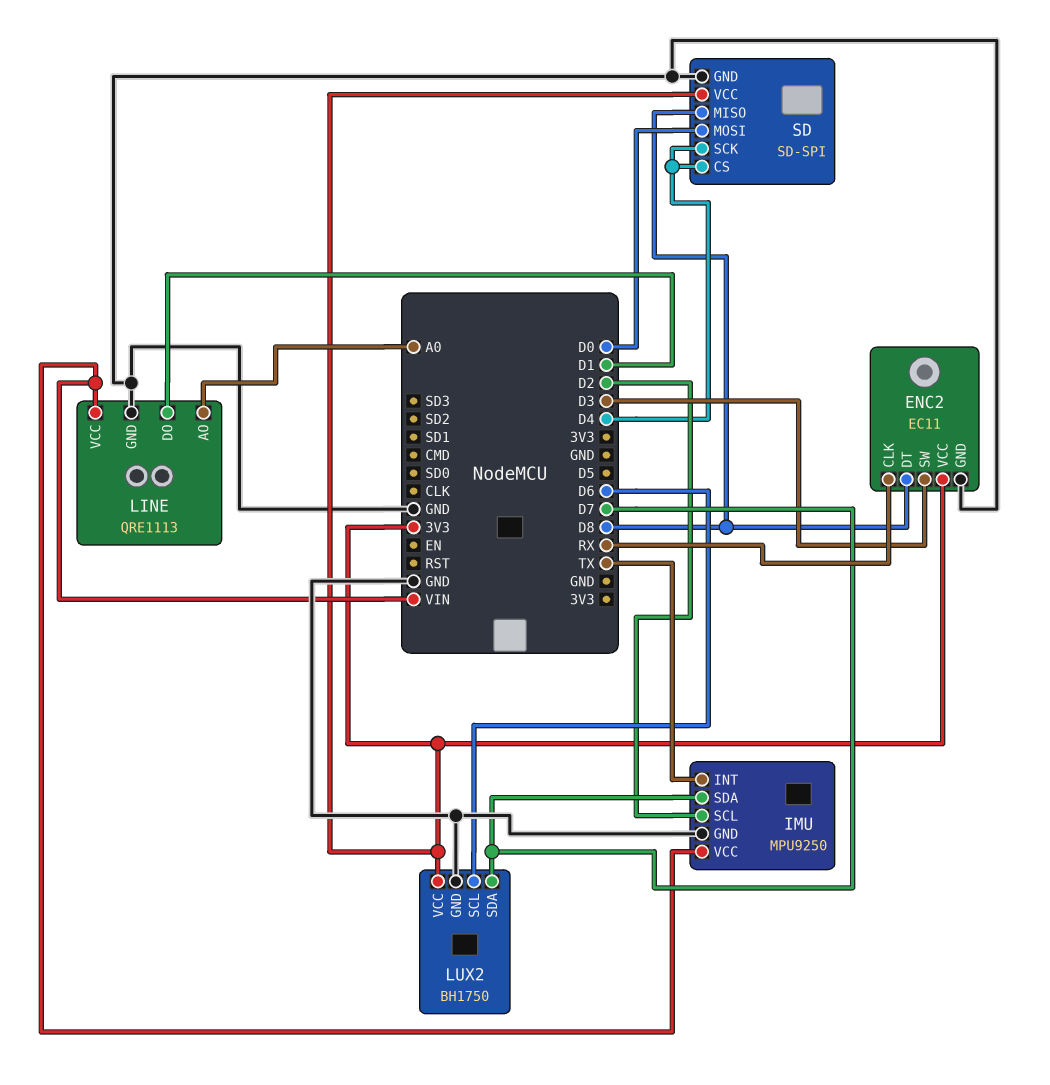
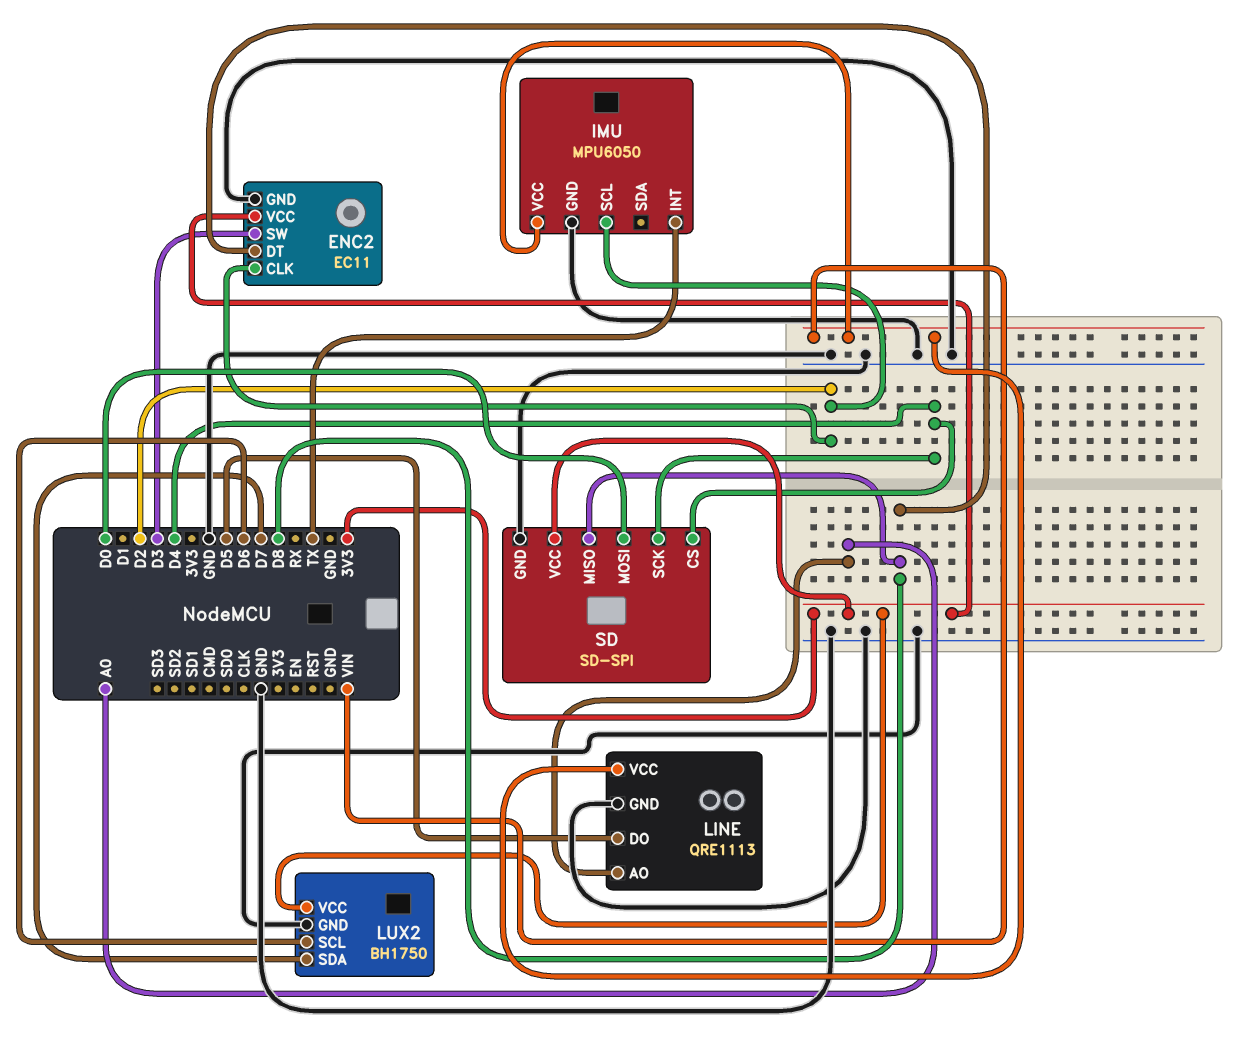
ENC2 pin CLK: RX -> D2
IMU: MPU9250 -> MPU6050
IMU pin SDA: D7 -> none
LINE pin DO: D1 -> D5

